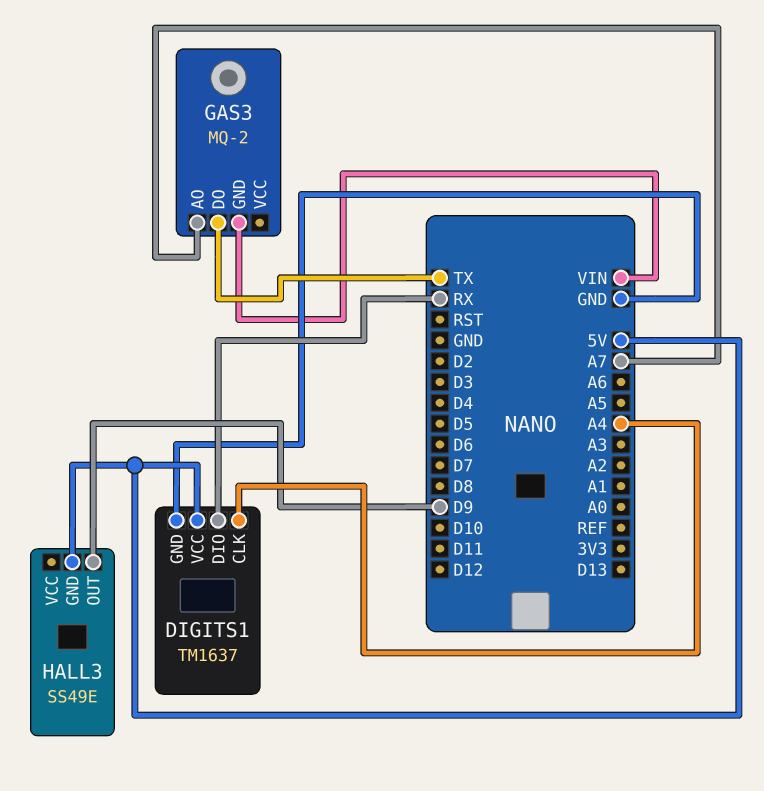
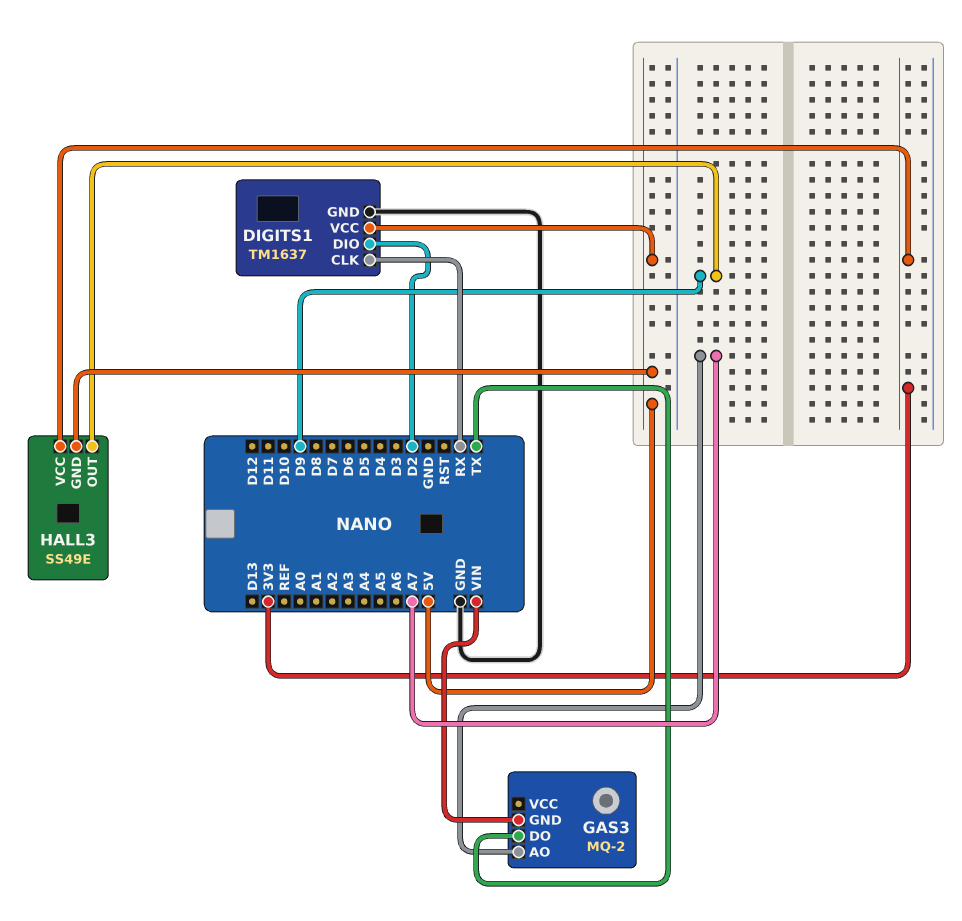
DIGITS1 pin CLK: A4 -> RX
DIGITS1 pin DIO: RX -> D2
HALL3 pin VCC: none -> 3V3

